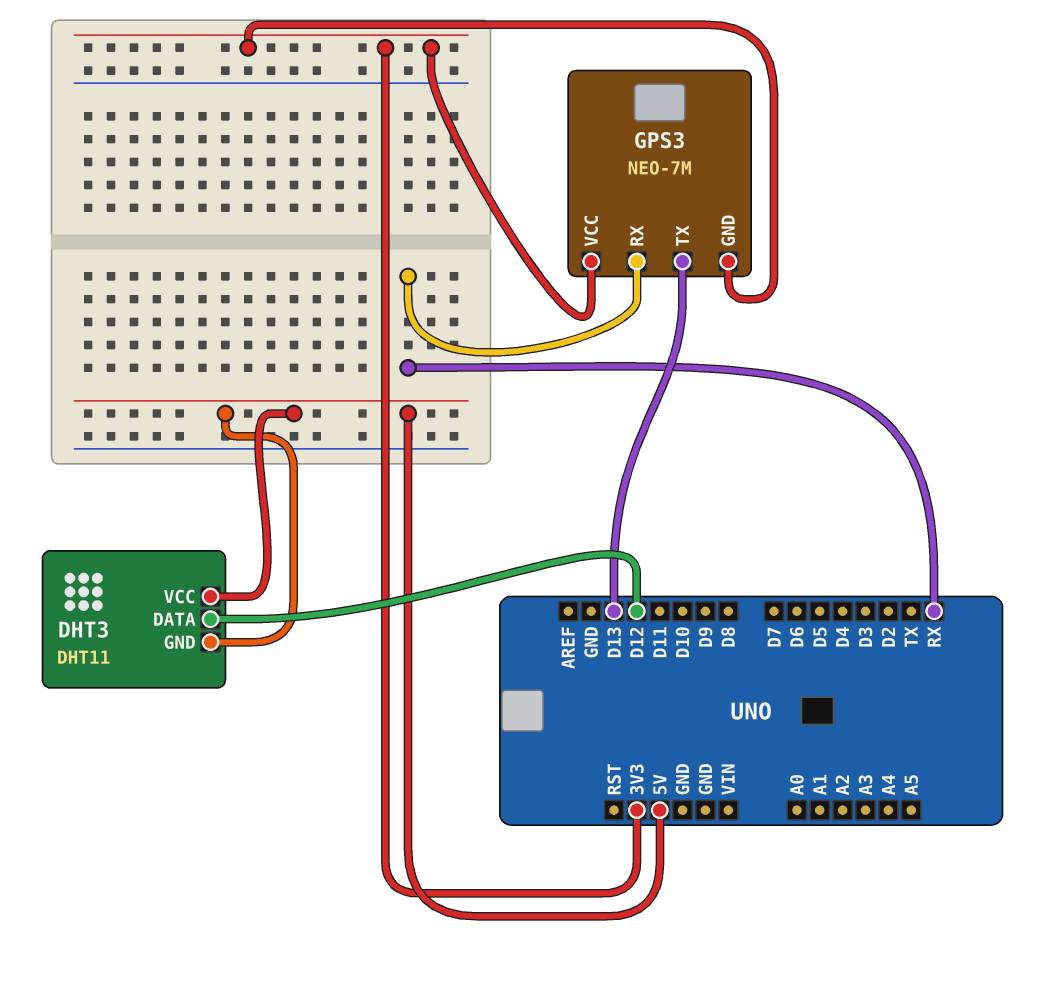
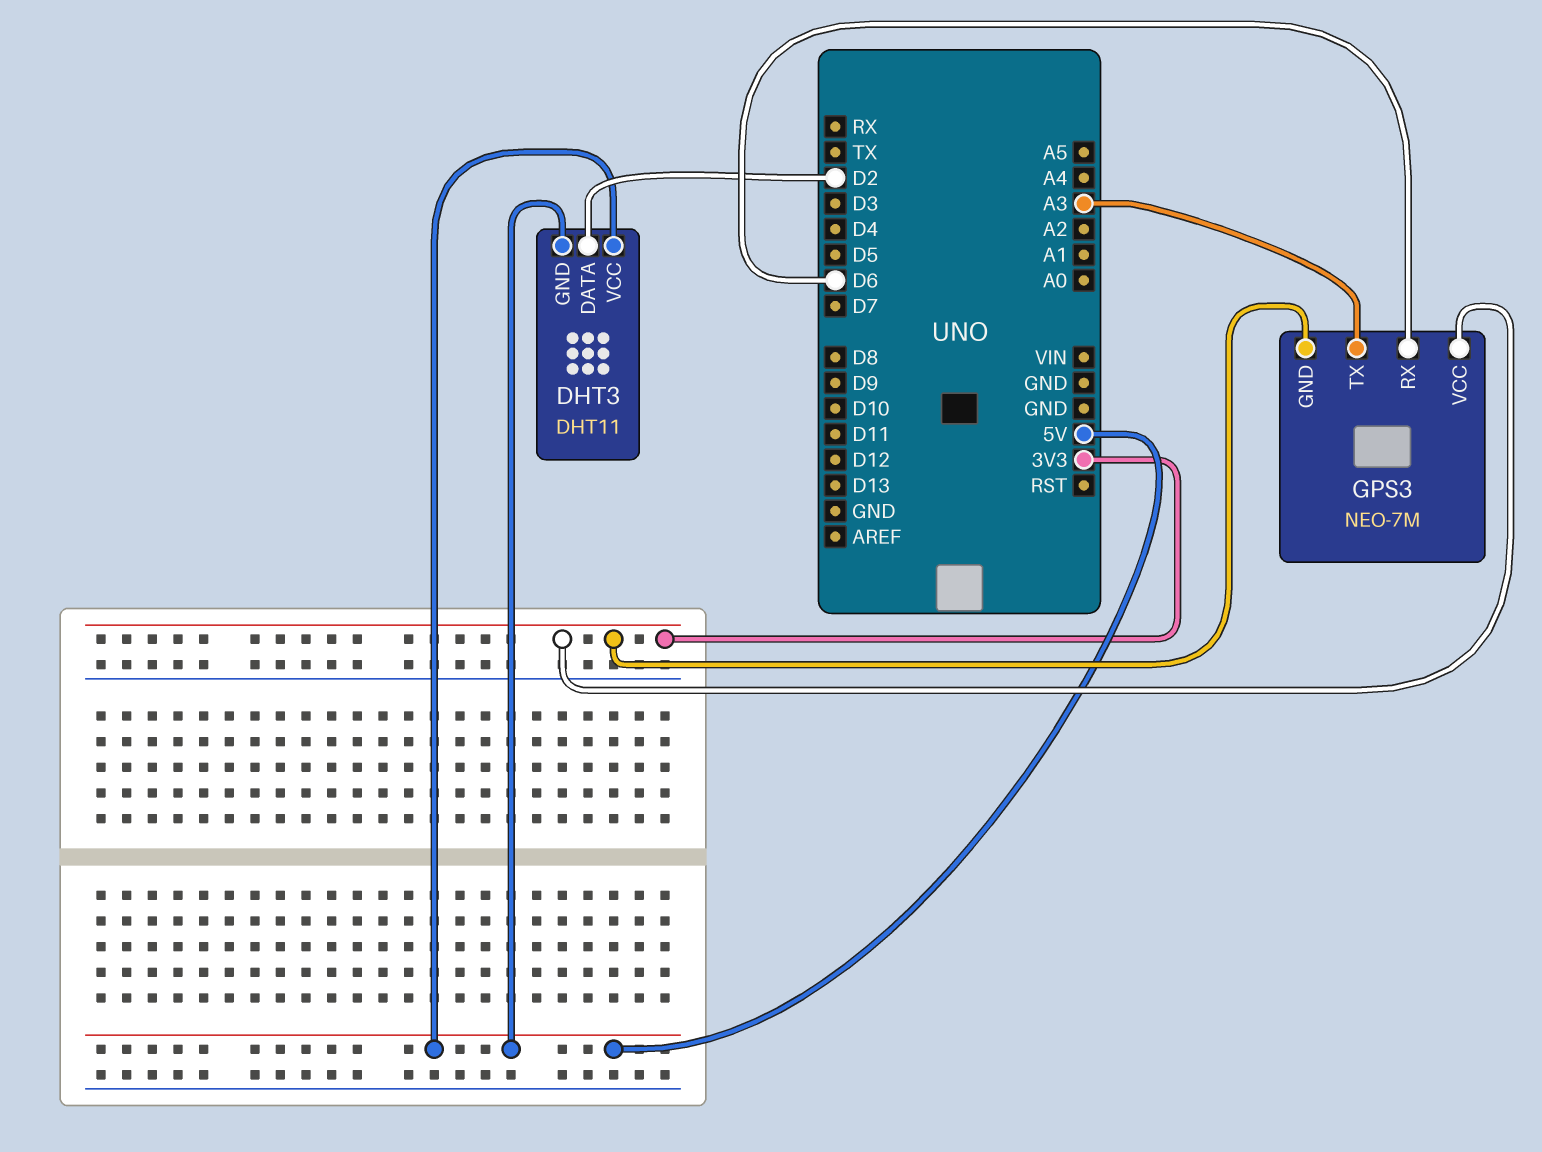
DHT3 pin DATA: D12 -> D2
GPS3 pin RX: RX -> D6
GPS3 pin TX: D13 -> A3

